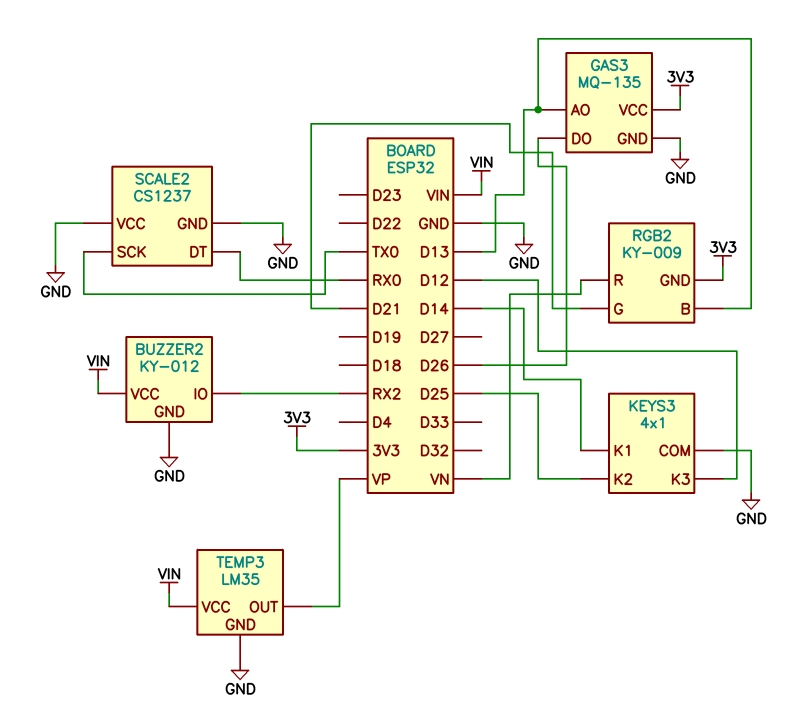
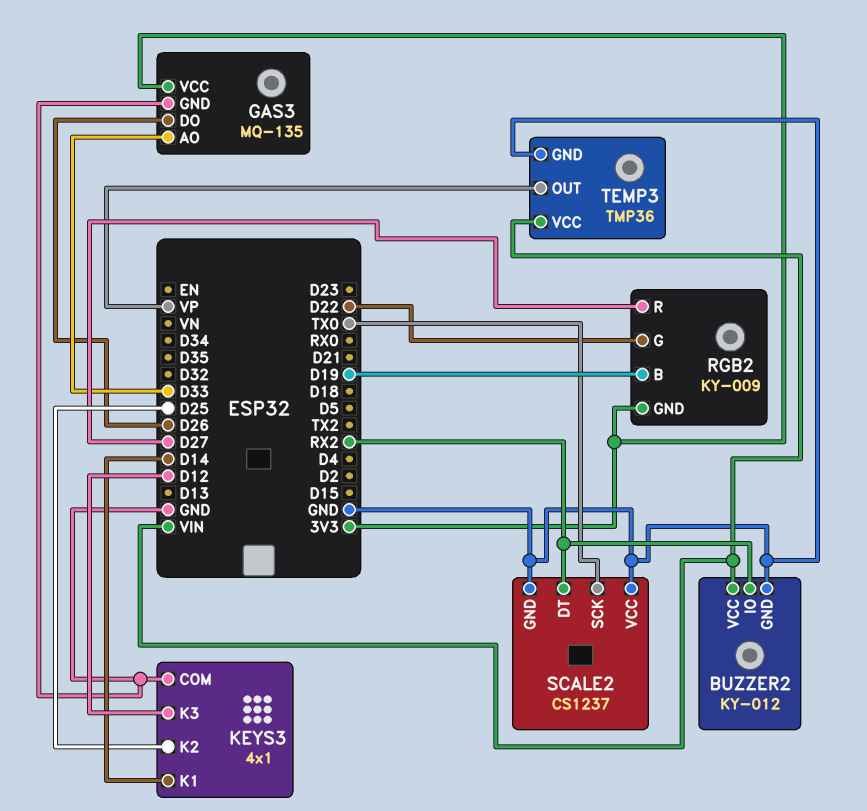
GAS3 pin AO: D13 -> D33
RGB2 pin B: D13 -> D19
RGB2 pin G: D21 -> D22
RGB2 pin R: VN -> D27
SCALE2 pin DT: RX0 -> RX2
TEMP3: LM35 -> TMP36

